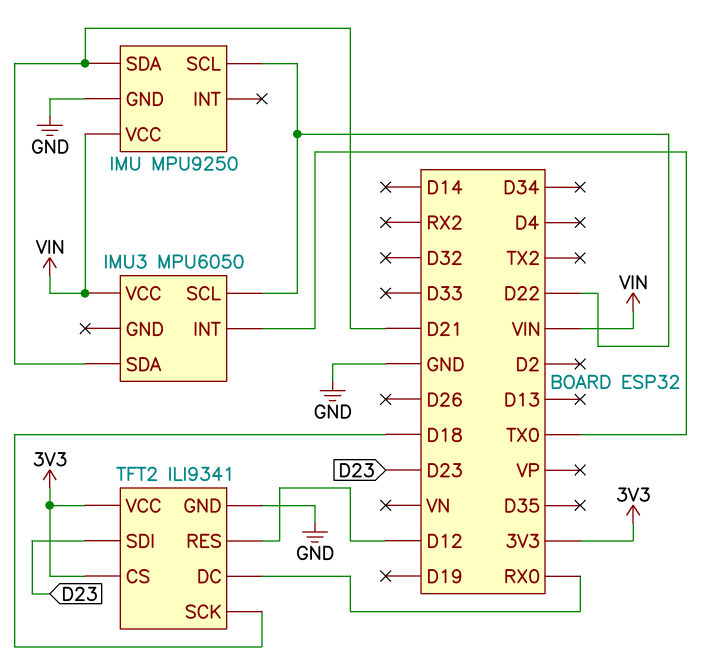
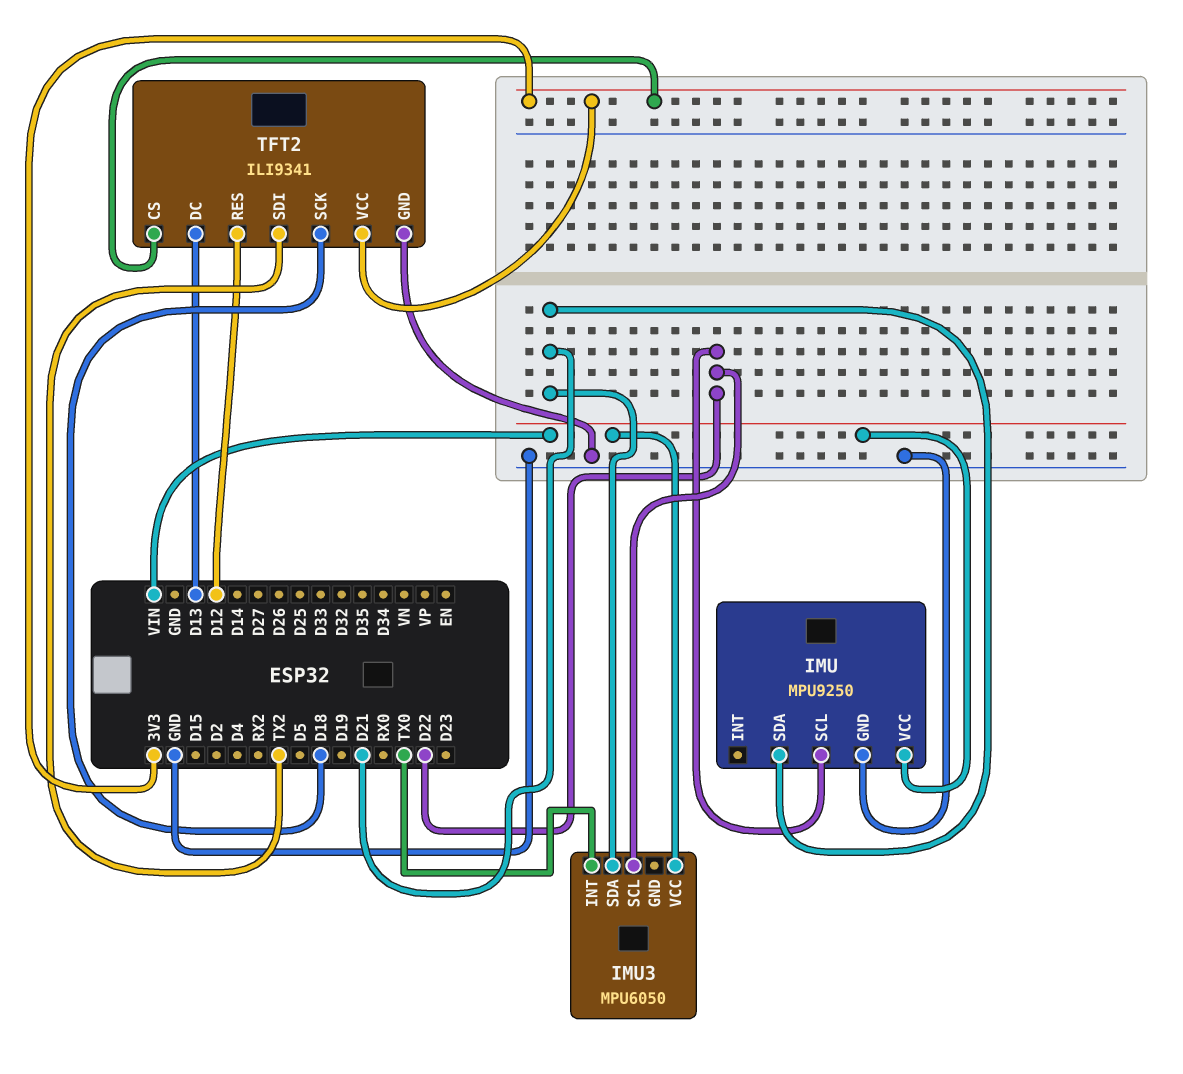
TFT2 pin DC: RX0 -> D13
TFT2 pin SDI: D23 -> TX2

